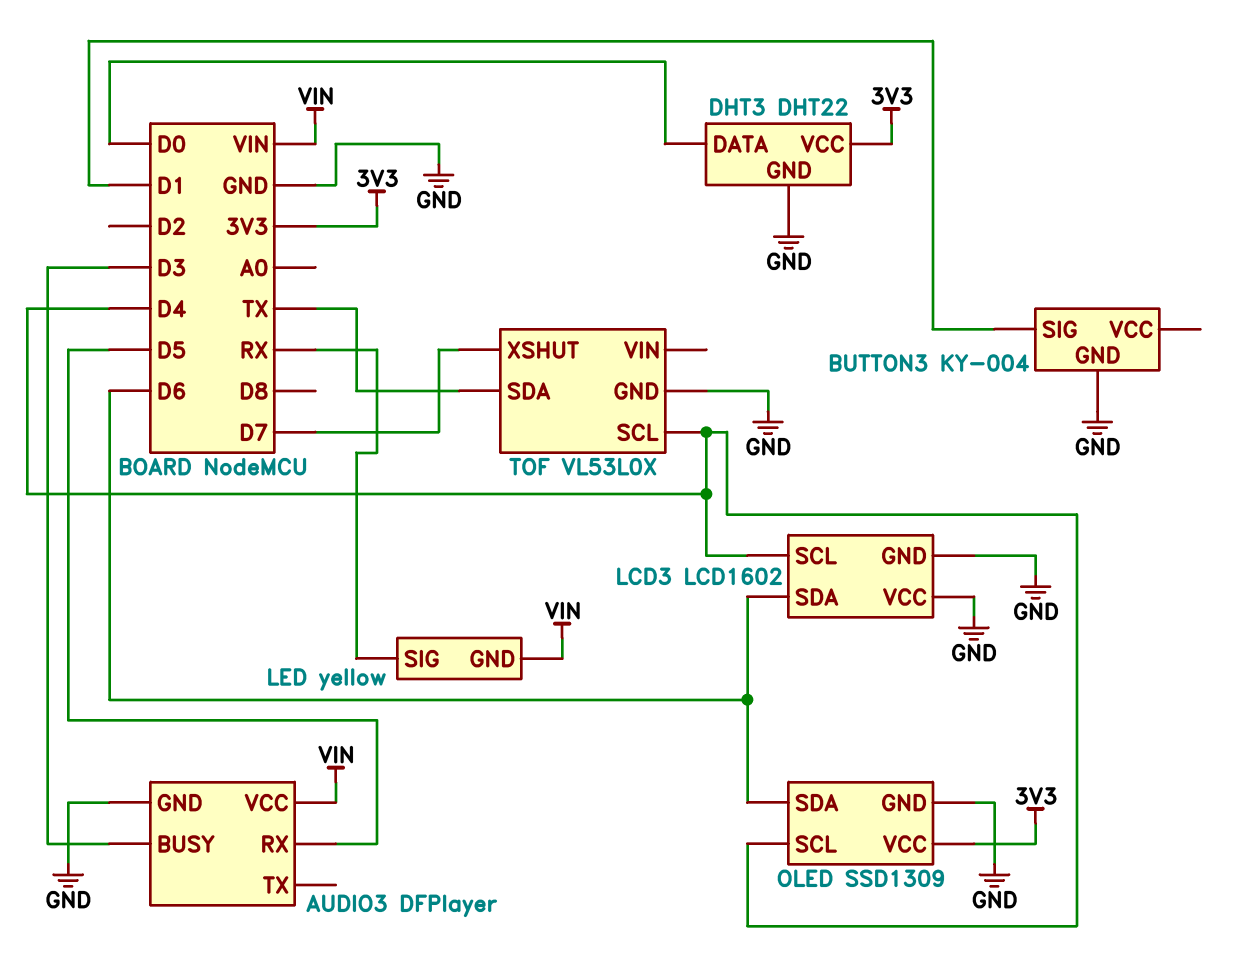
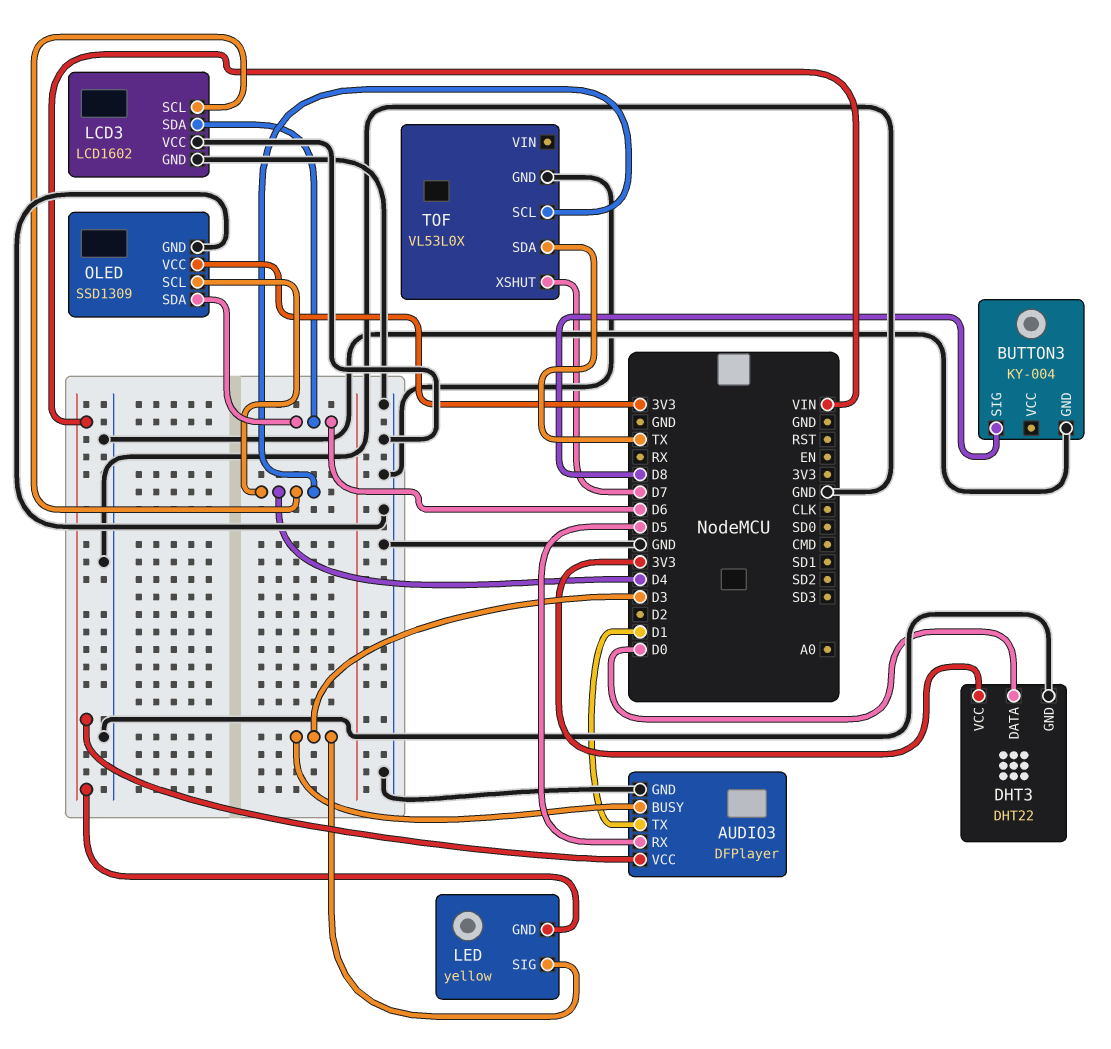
AUDIO3 pin TX: none -> D1
BUTTON3 pin SIG: D1 -> D8
LED pin SIG: RX -> D3

